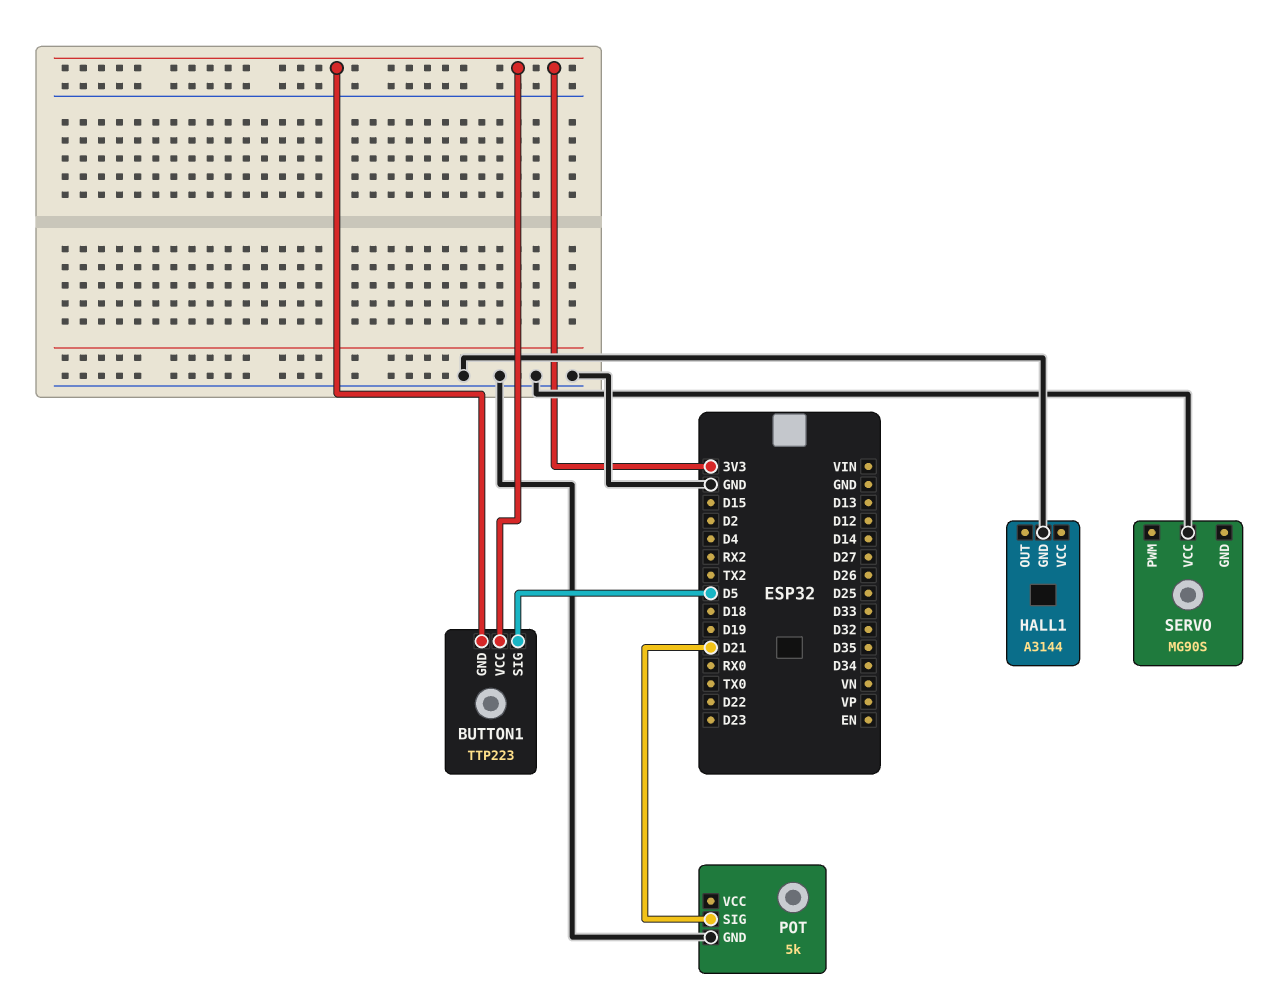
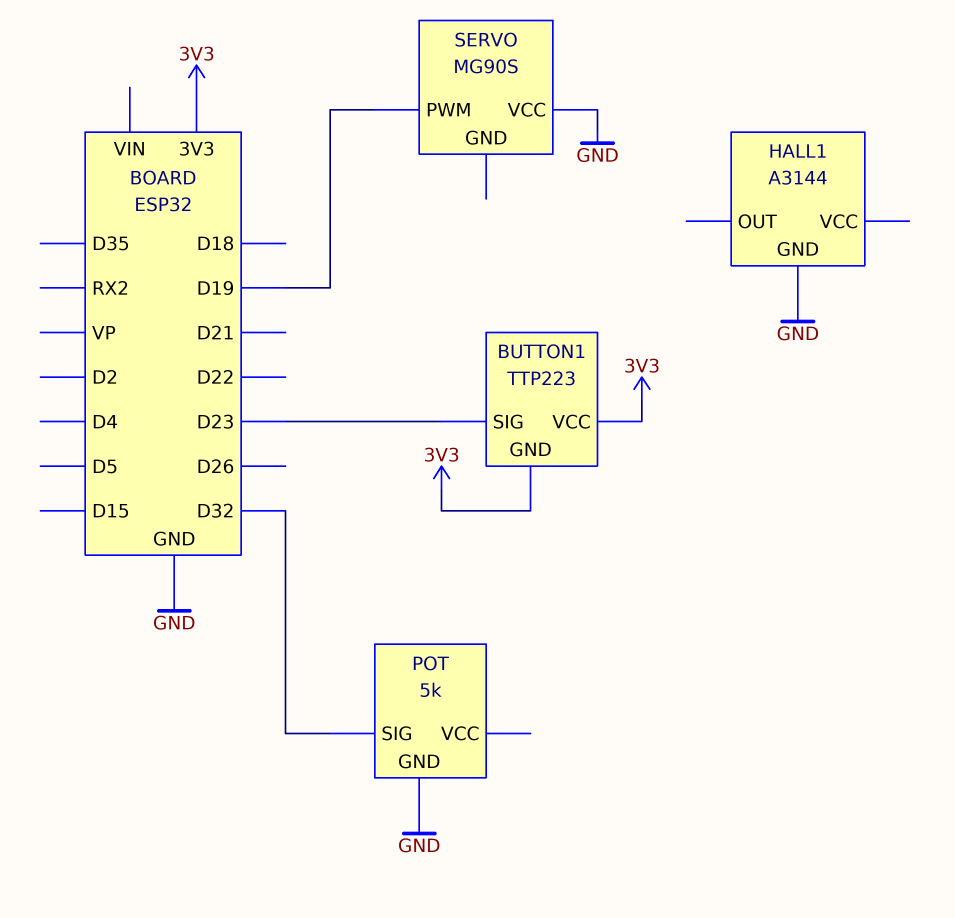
BUTTON1 pin SIG: D5 -> D23
POT pin SIG: D21 -> D32
SERVO pin PWM: none -> D19

